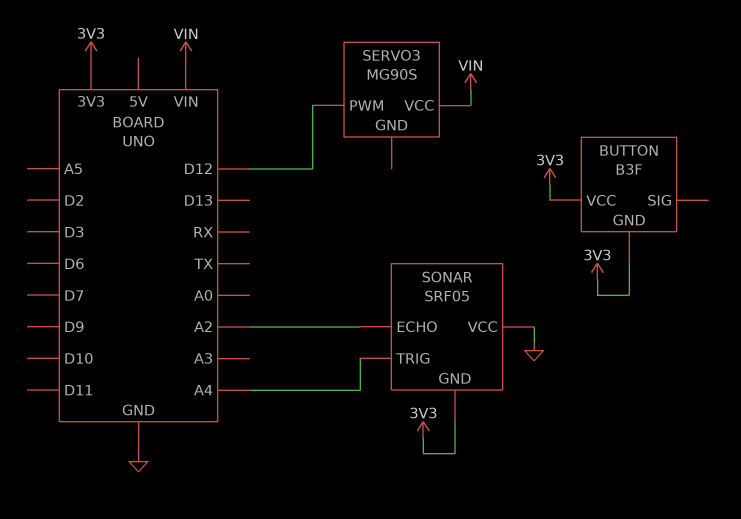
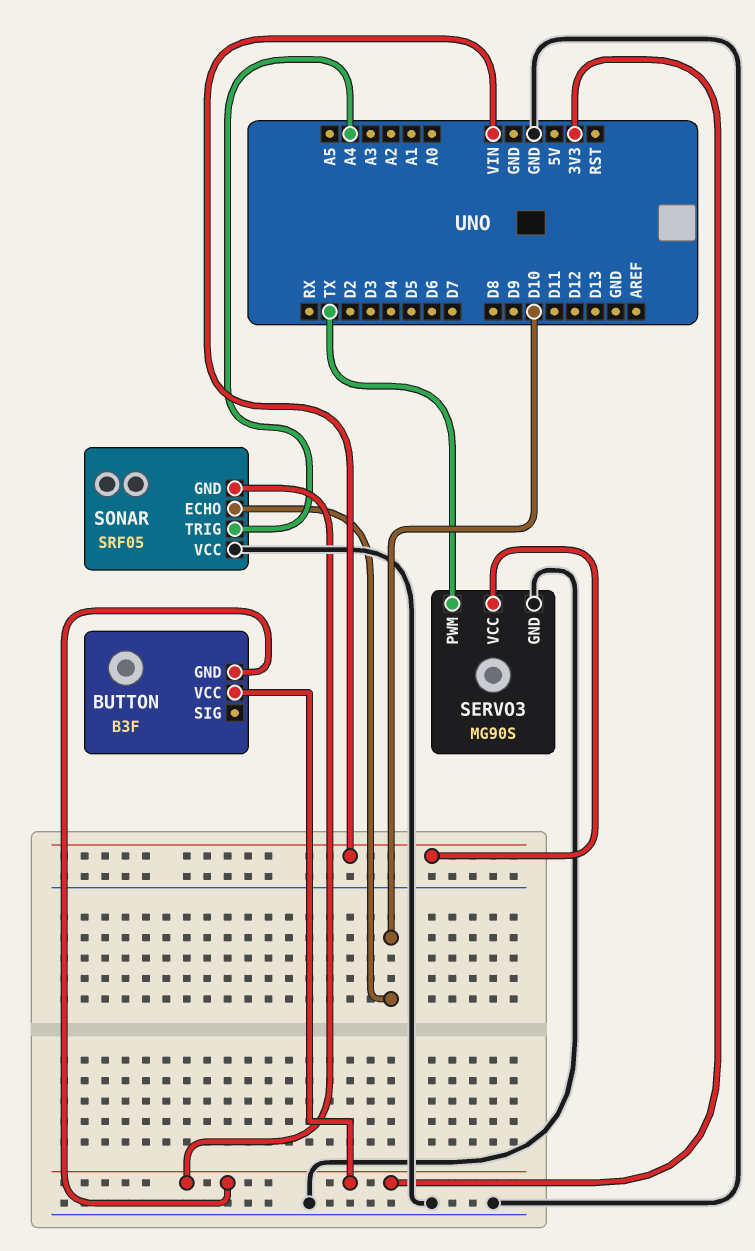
SERVO3 pin GND: none -> GND
SERVO3 pin PWM: D12 -> TX
SONAR pin ECHO: A2 -> D10

